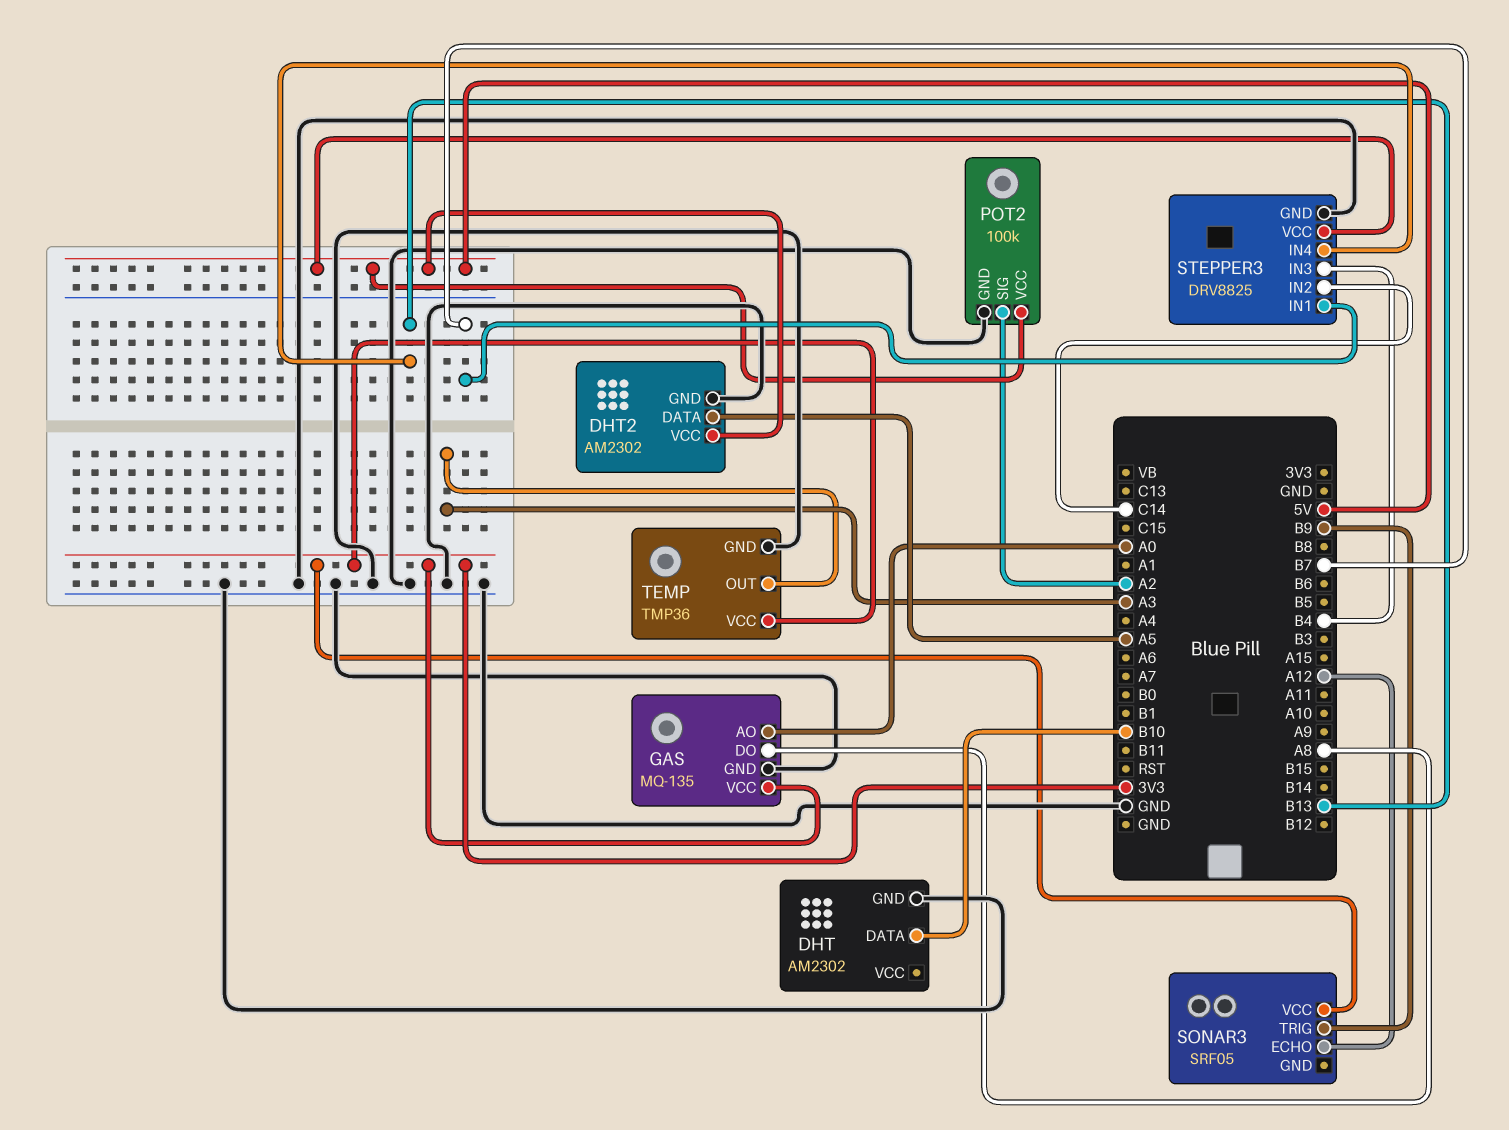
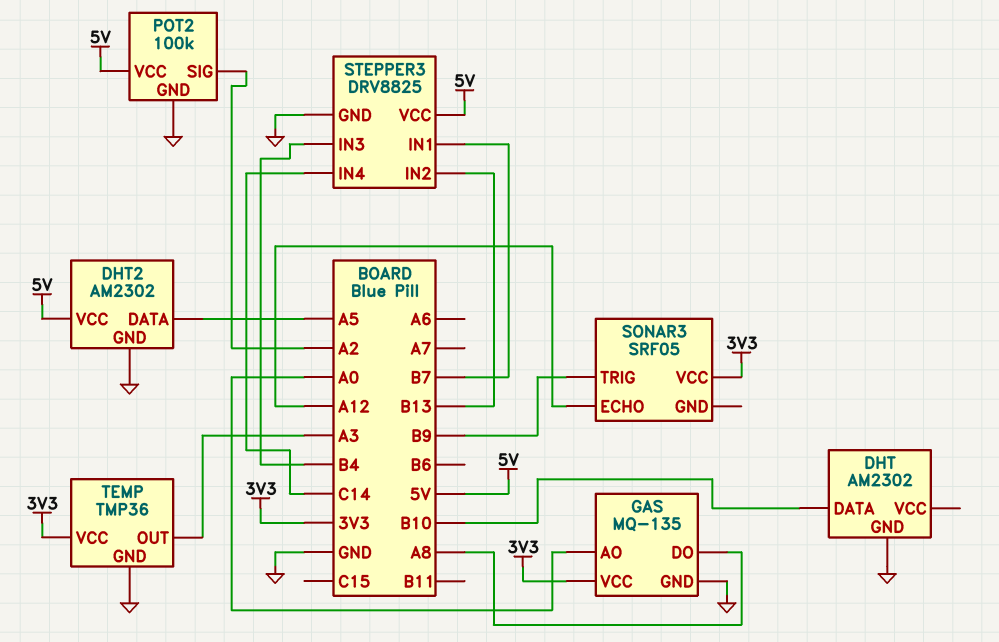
STEPPER3 pin IN2: C14 -> B13
STEPPER3 pin IN4: B13 -> C14

